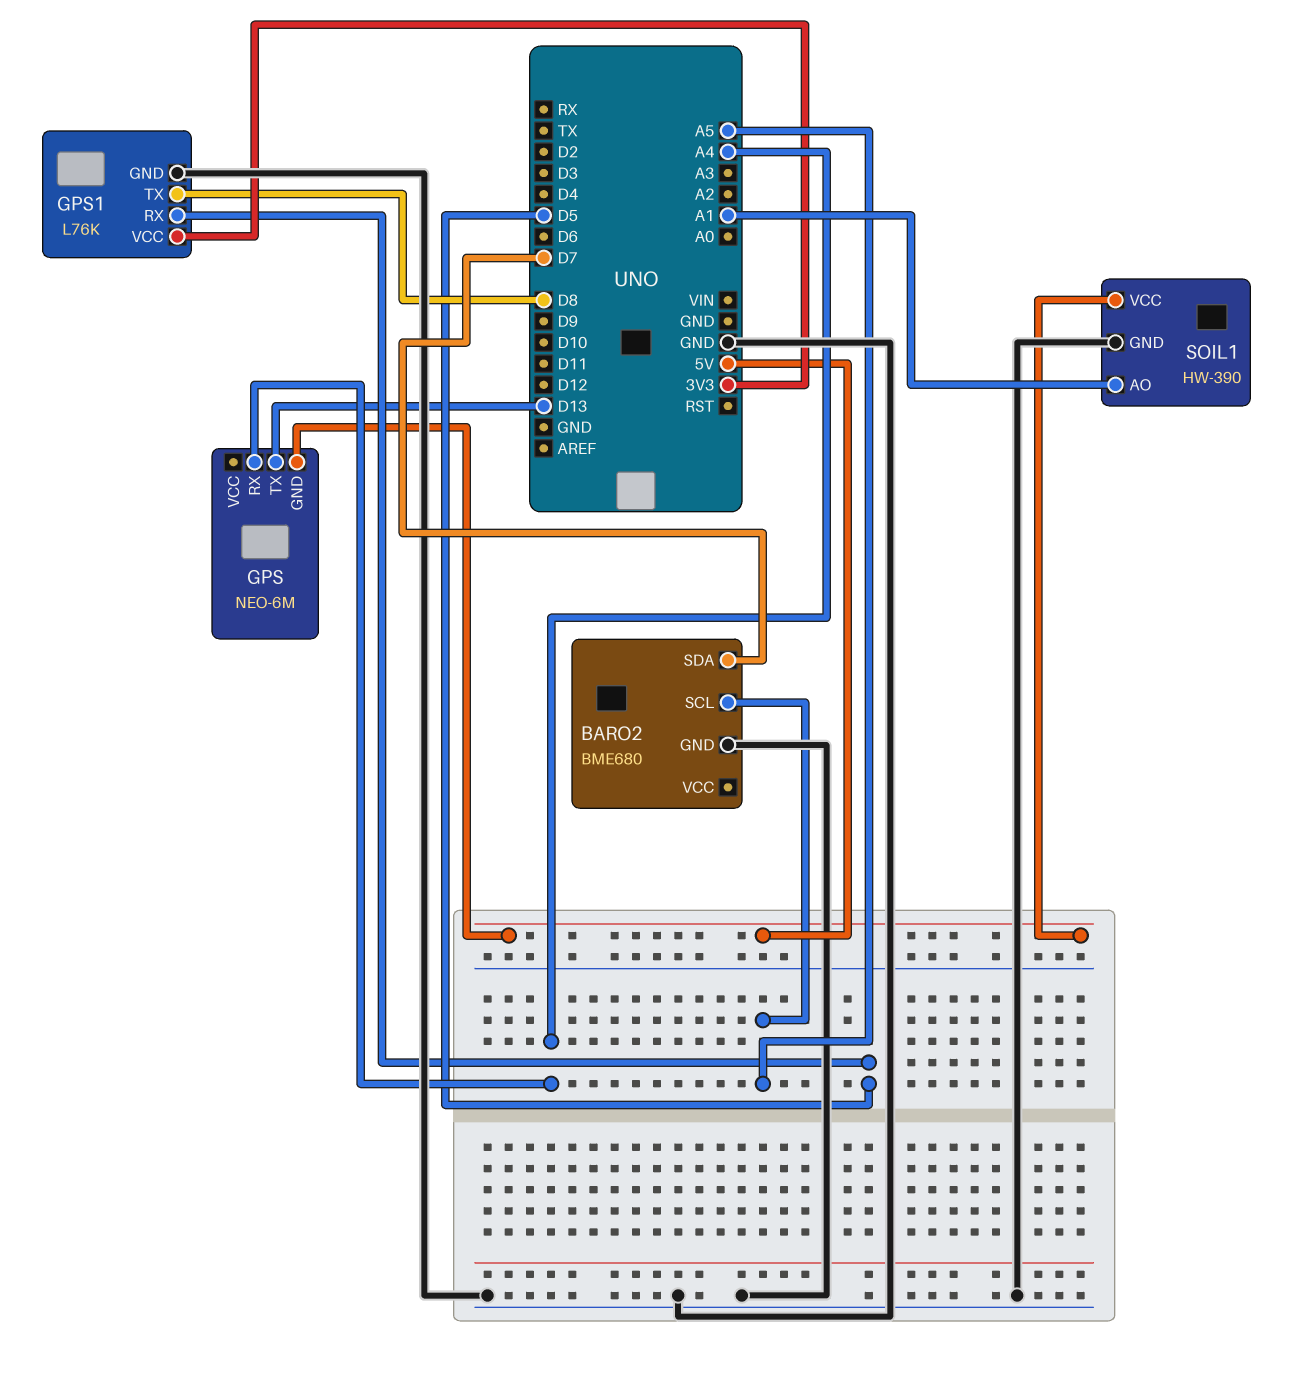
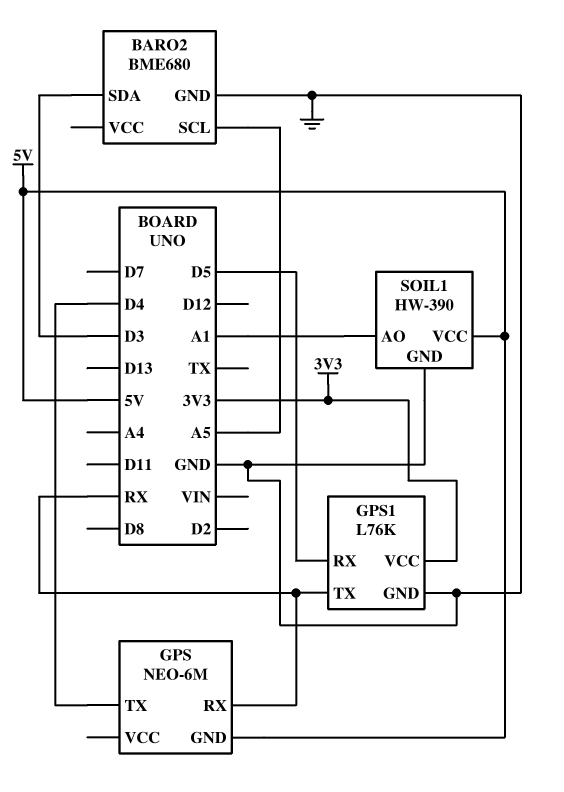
BARO2 pin SDA: D7 -> D3
GPS pin RX: A4 -> RX
GPS pin TX: D13 -> D4
GPS1 pin TX: D8 -> RX

